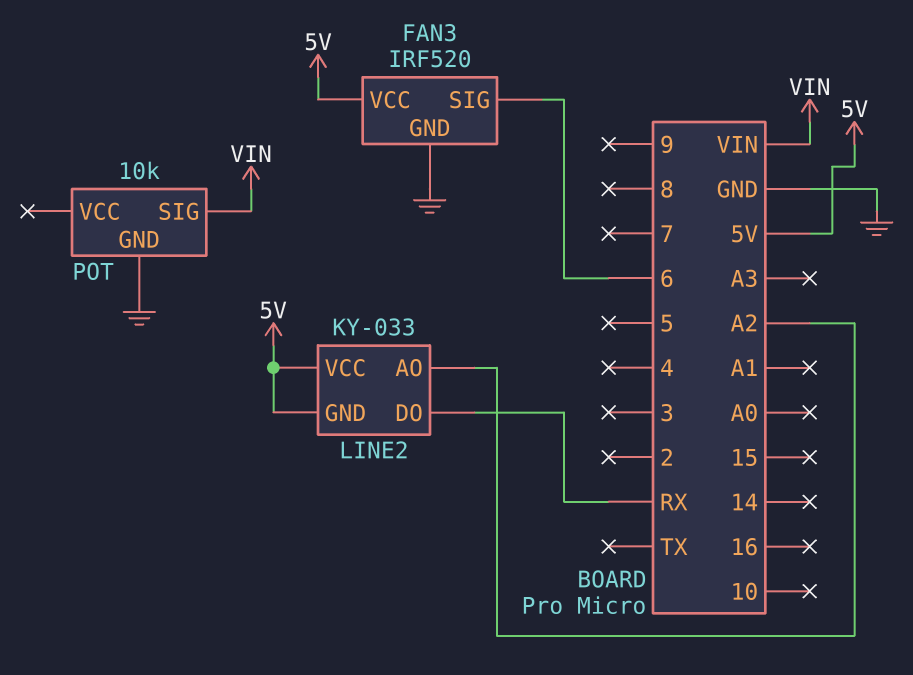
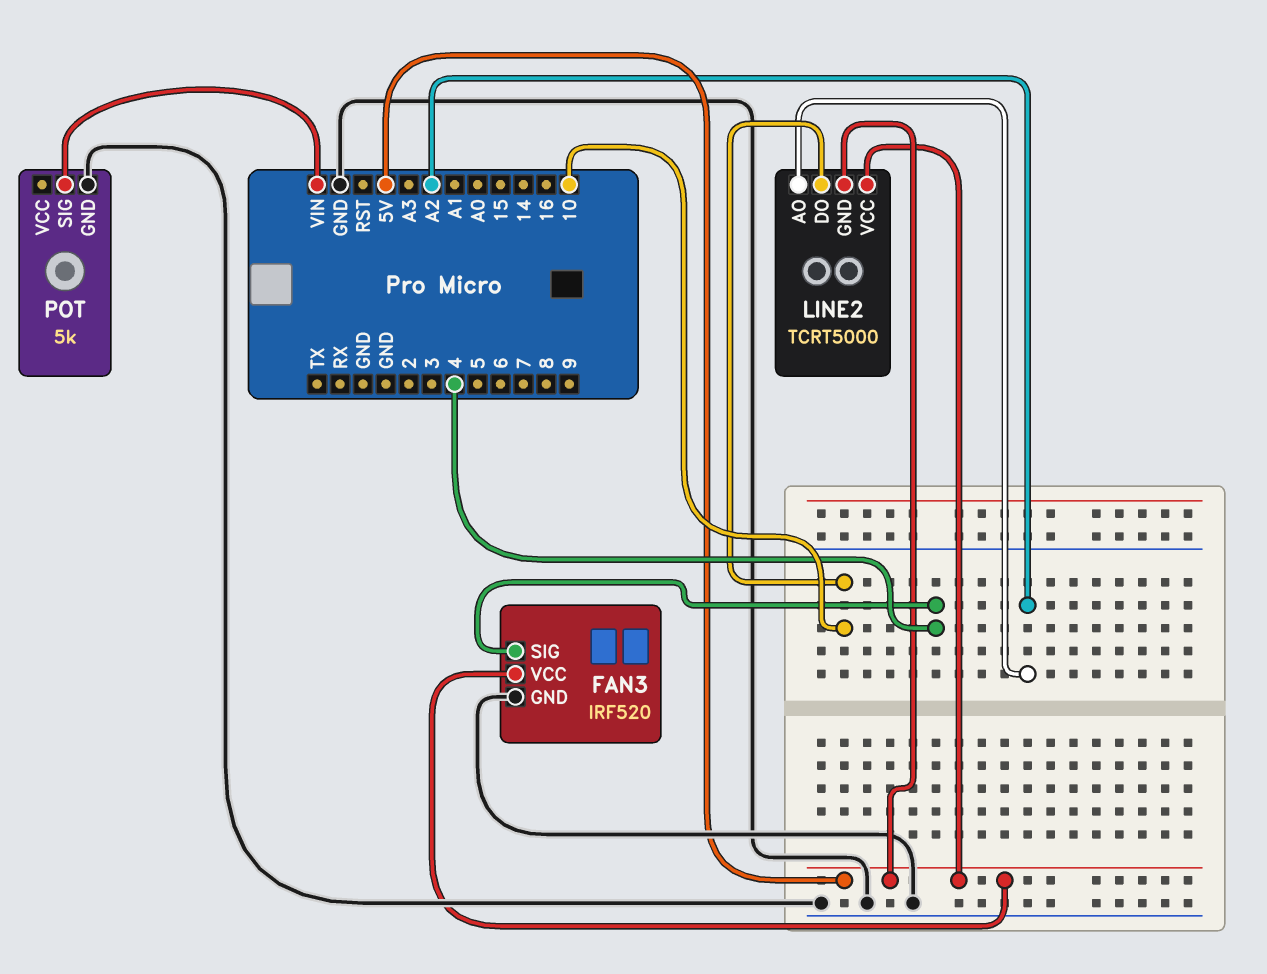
FAN3 pin SIG: 6 -> 4
LINE2: KY-033 -> TCRT5000
LINE2 pin DO: RX -> 10
POT: 10k -> 5k

